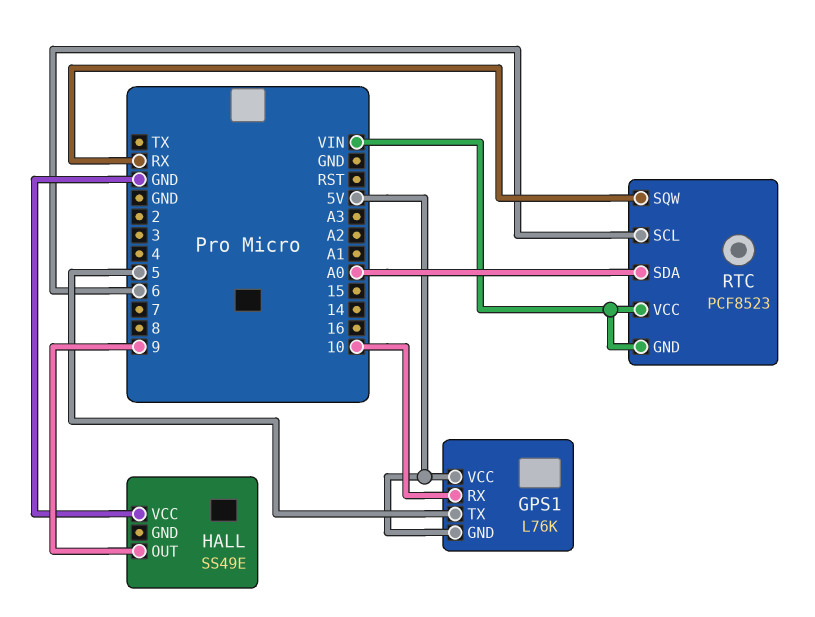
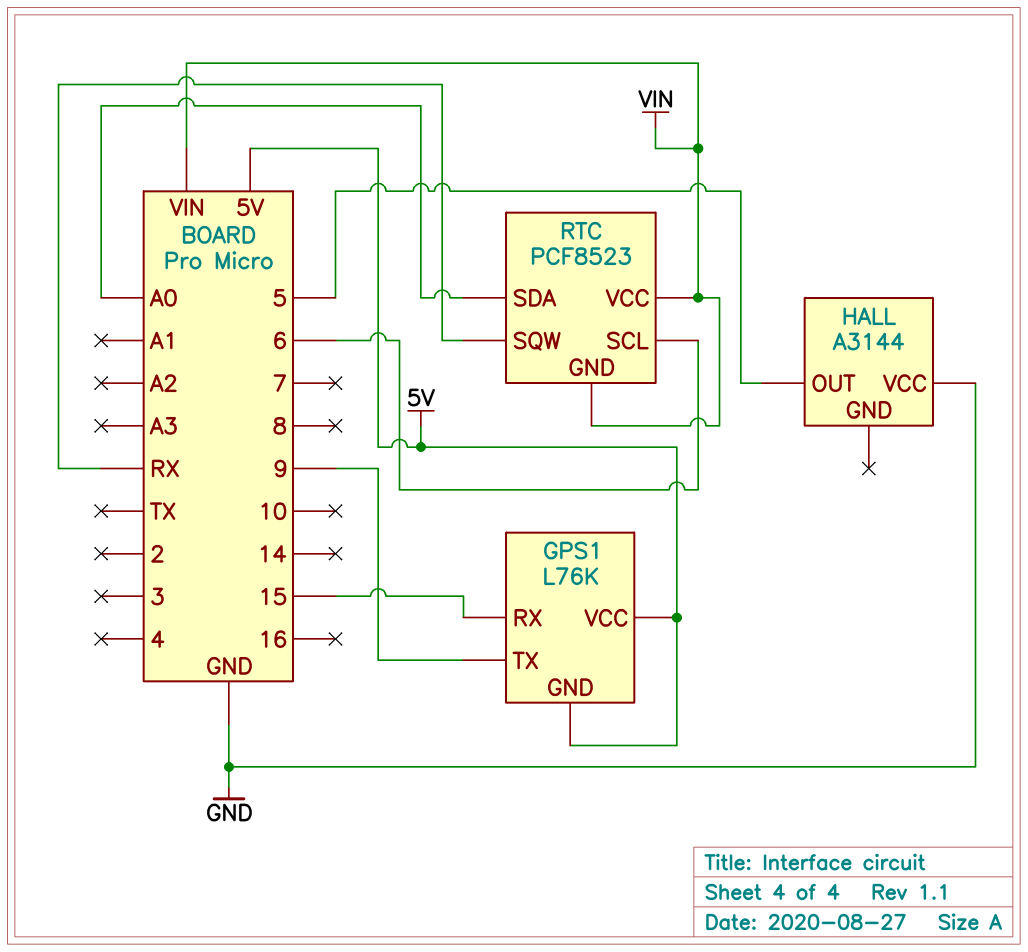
GPS1 pin RX: 10 -> 15
GPS1 pin TX: 5 -> 9
HALL: SS49E -> A3144
HALL pin OUT: 9 -> 5

